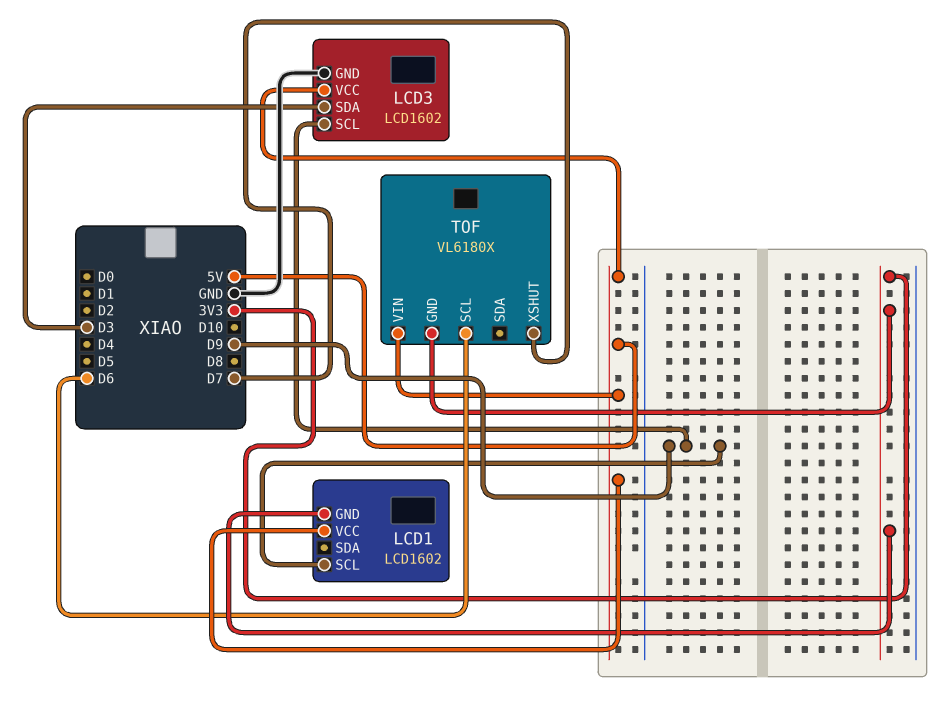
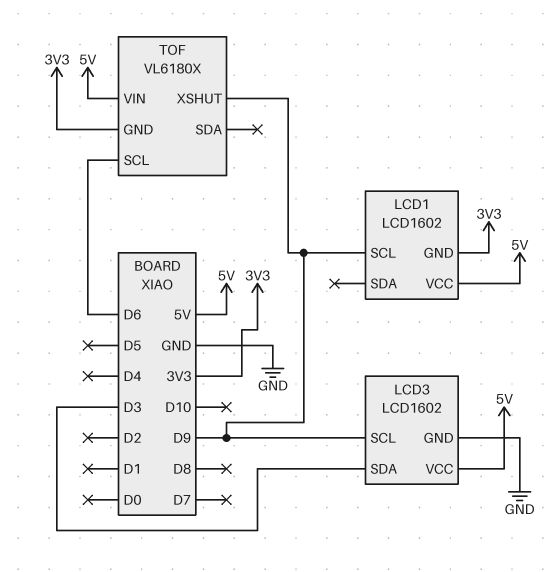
TOF pin XSHUT: D7 -> D9

